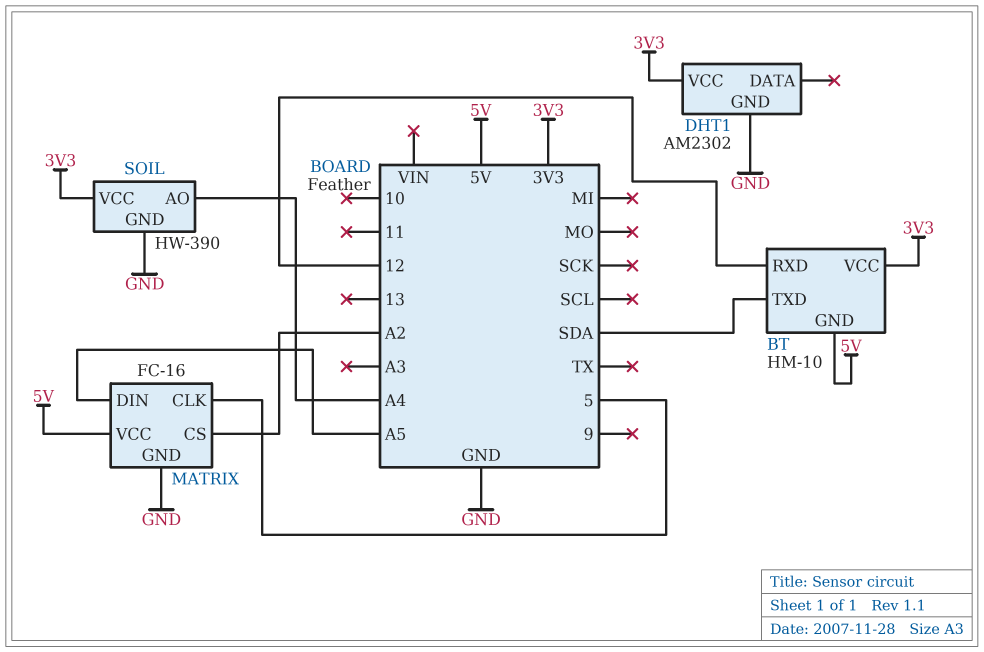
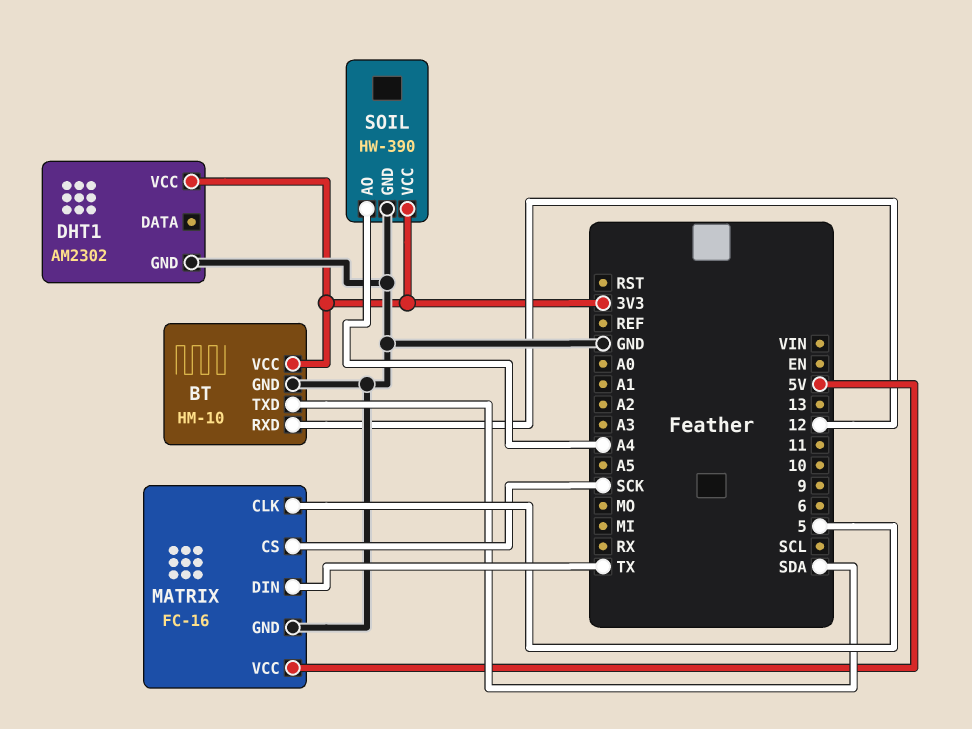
BT pin GND: 5V -> GND
MATRIX pin CS: A2 -> SCK
MATRIX pin DIN: A5 -> TX

